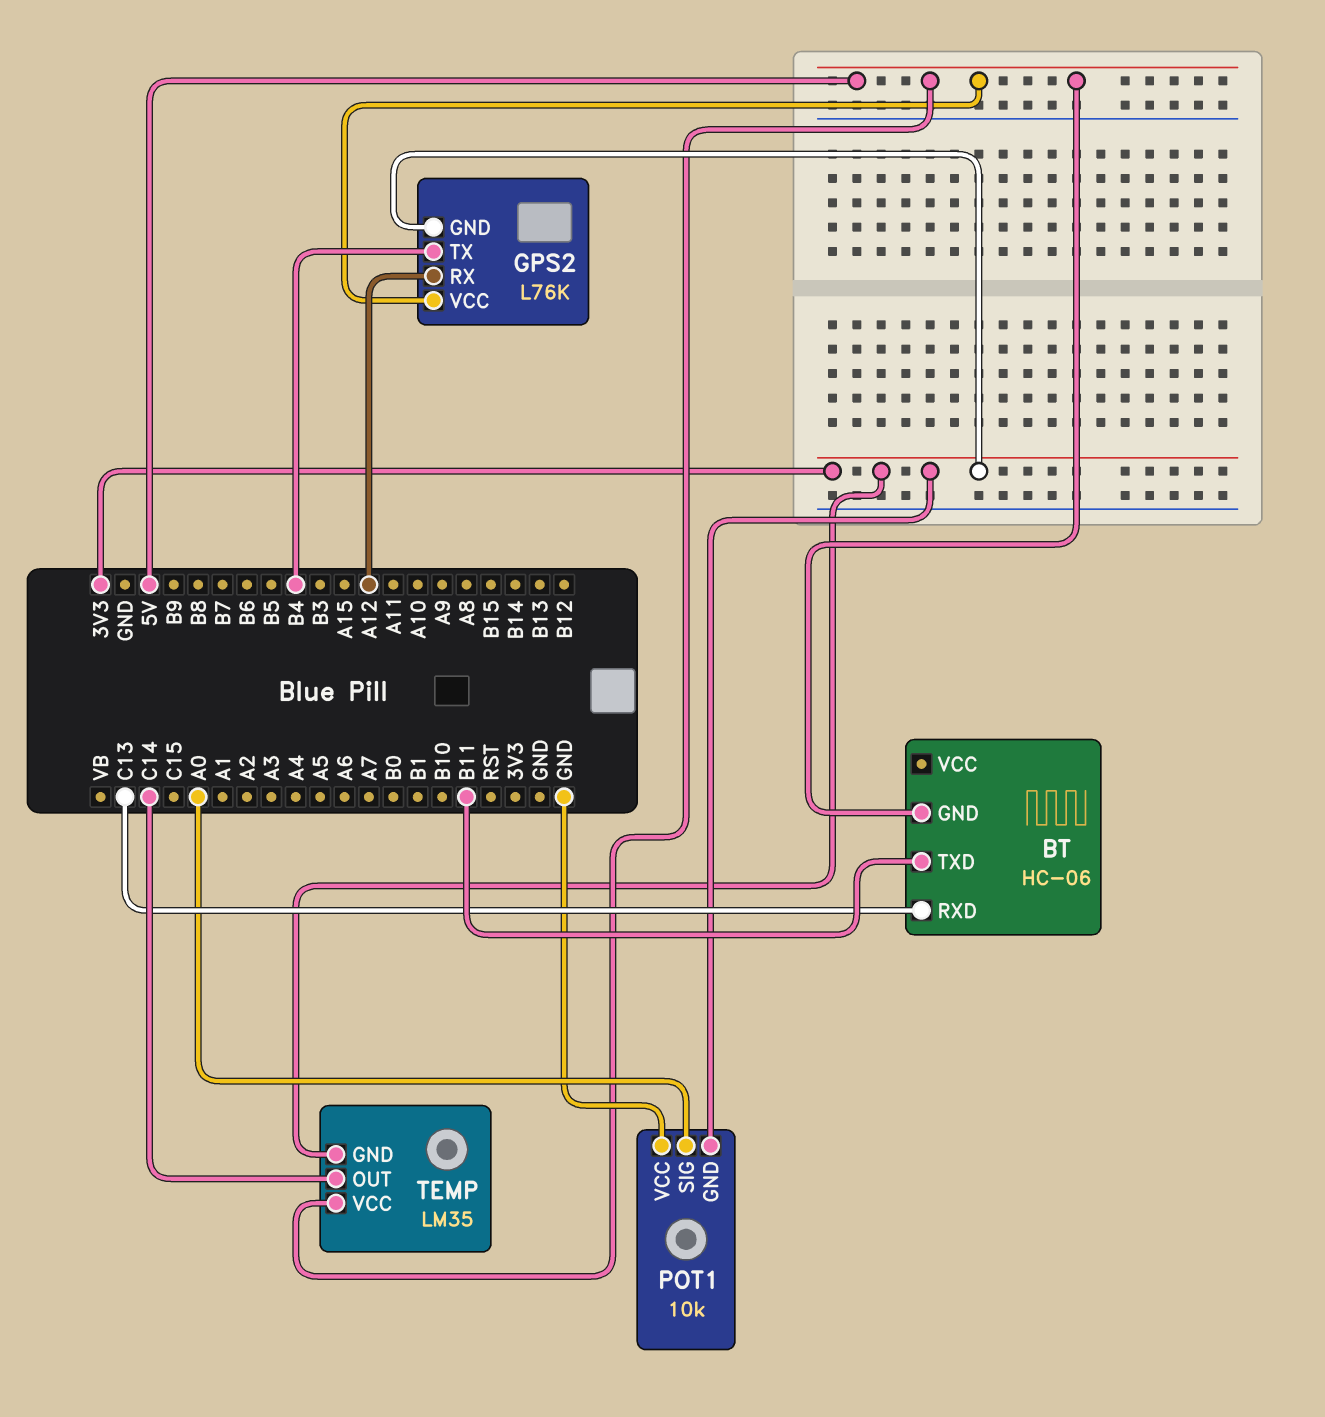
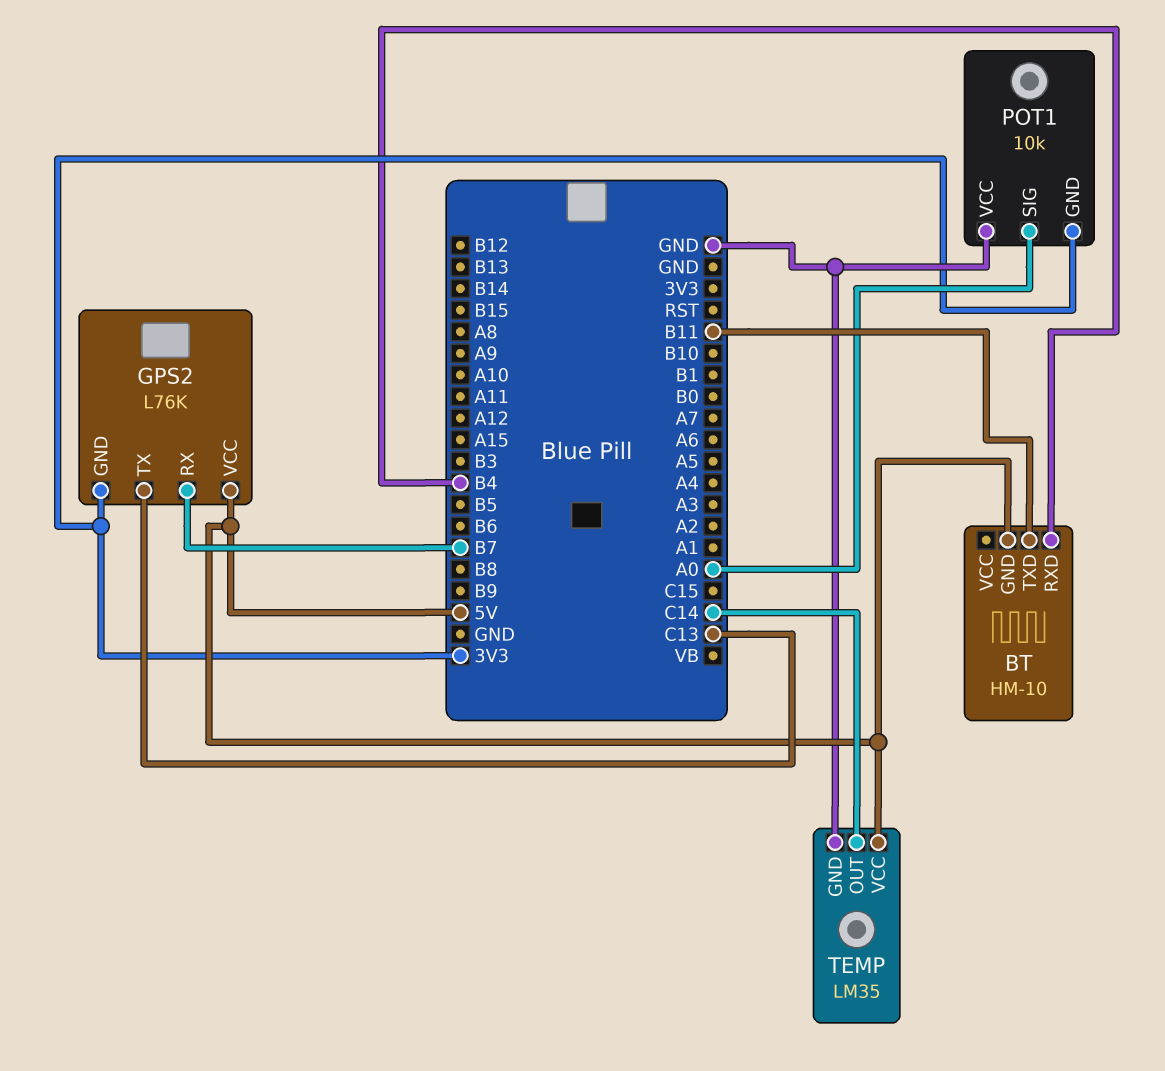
BT: HC-06 -> HM-10
BT pin RXD: C13 -> B4
GPS2 pin RX: A12 -> B7
GPS2 pin TX: B4 -> C13
TEMP pin GND: 3V3 -> GND

